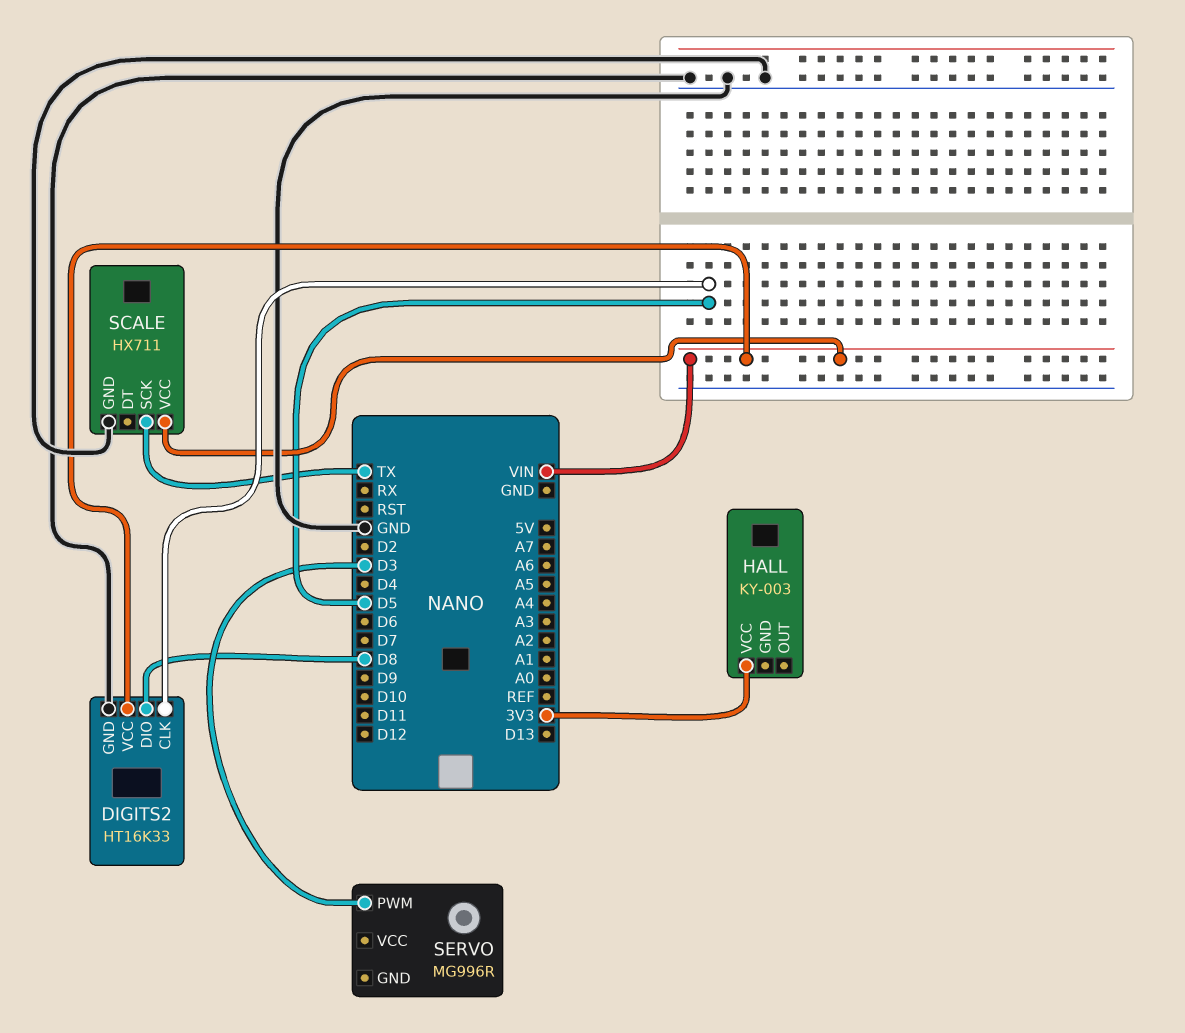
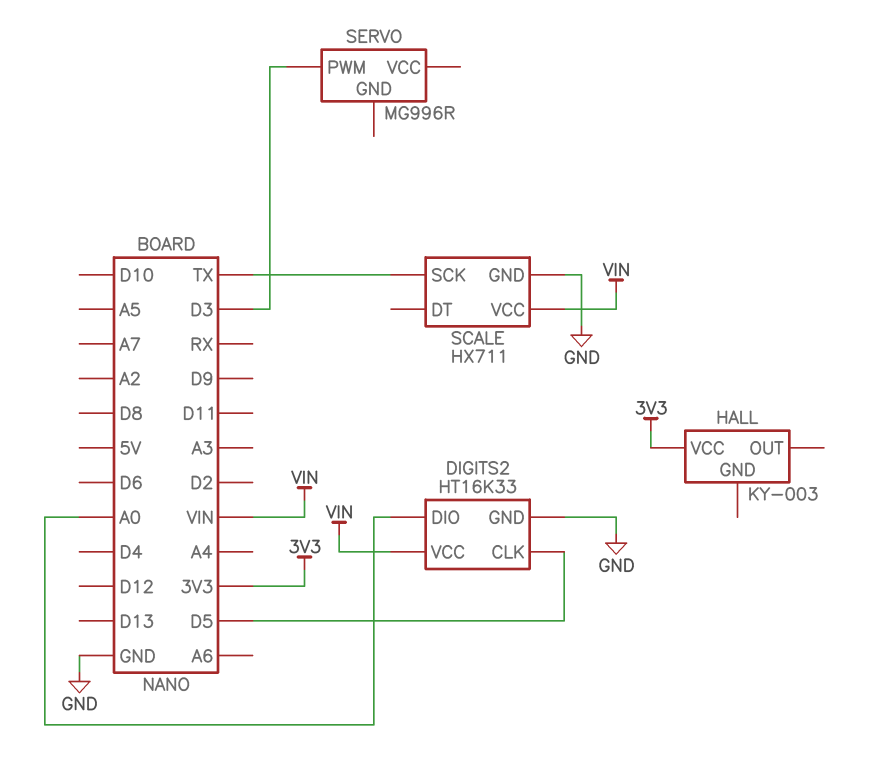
DIGITS2 pin DIO: D8 -> A0

